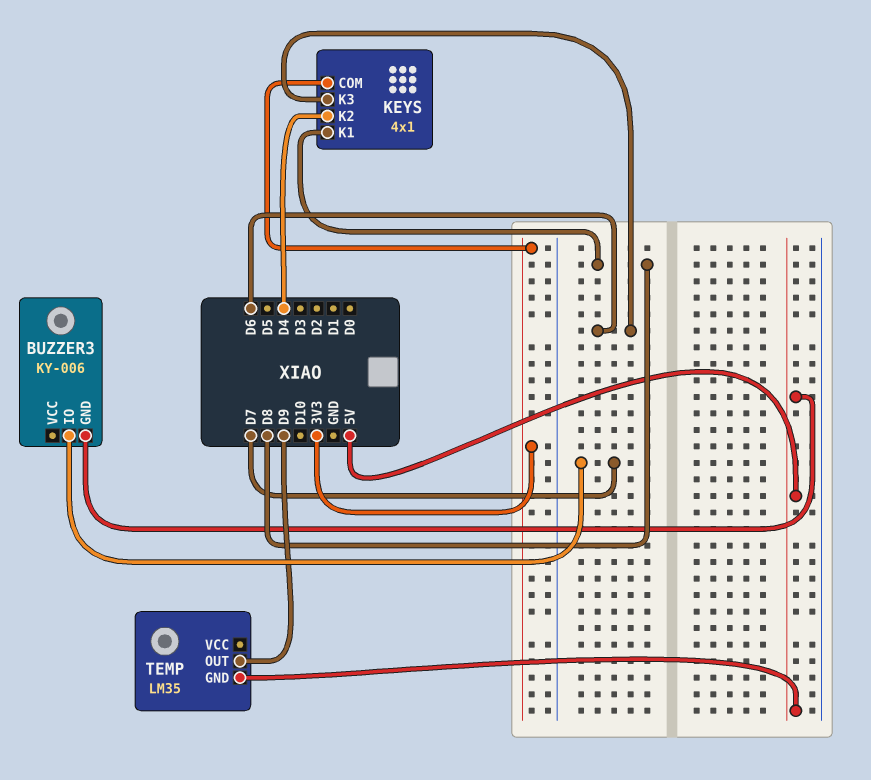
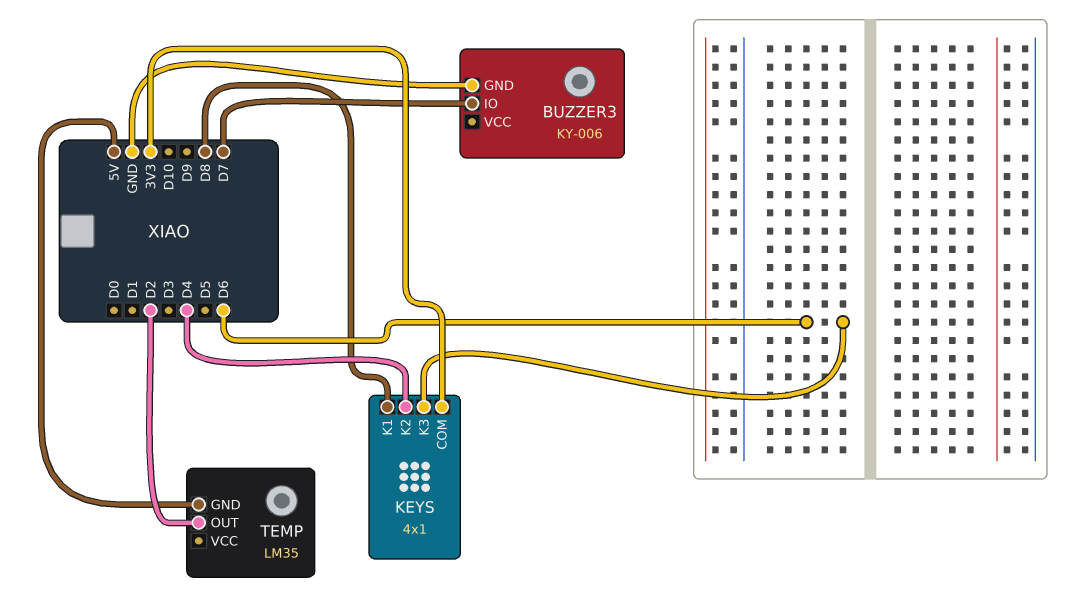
BUZZER3 pin GND: 5V -> GND
TEMP pin OUT: D9 -> D2

